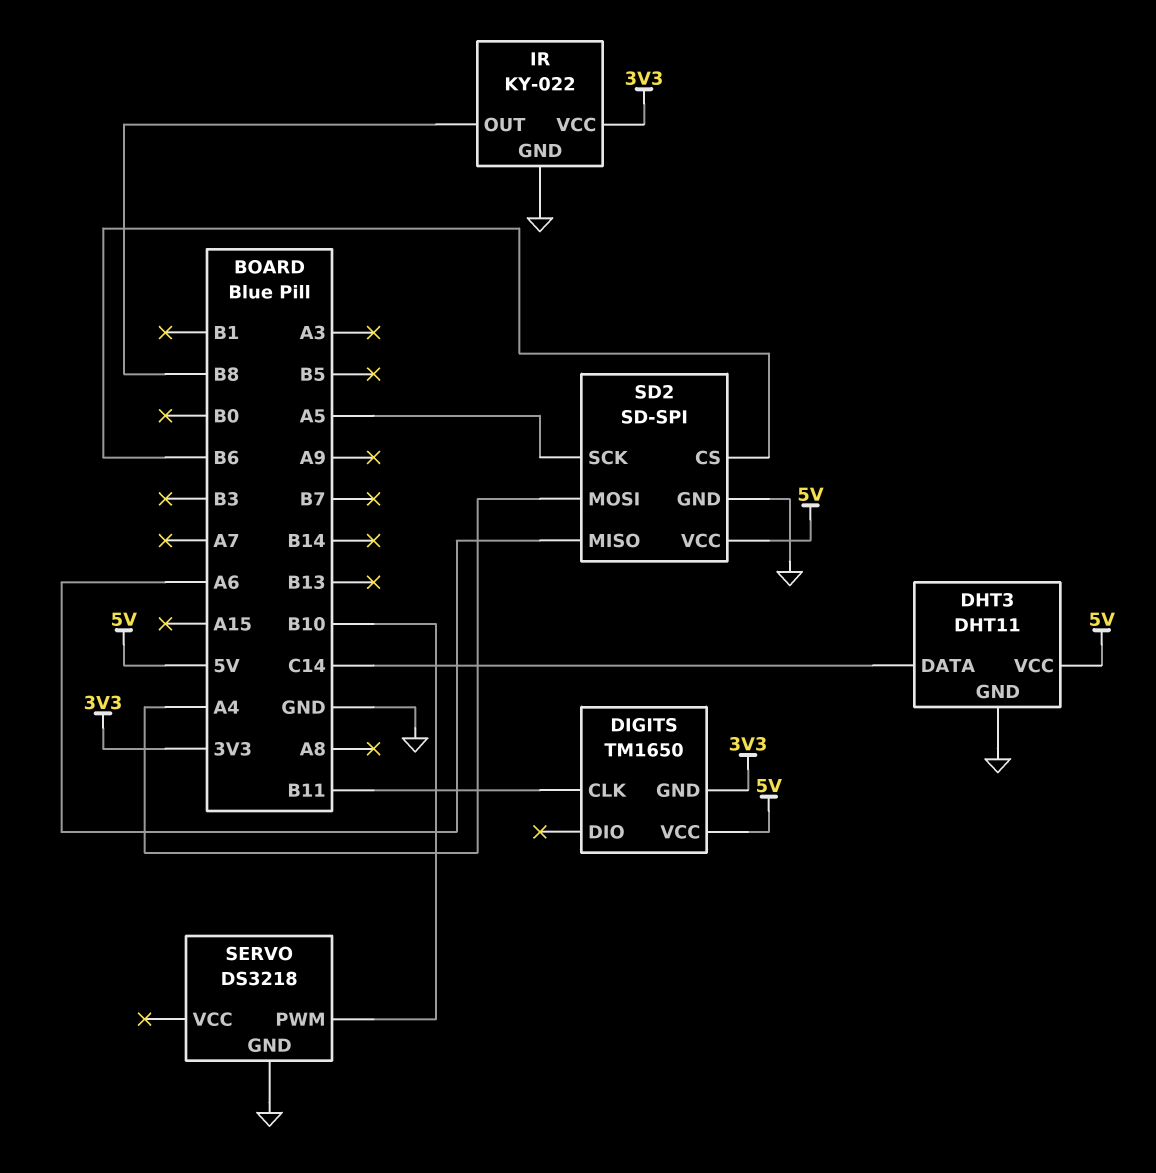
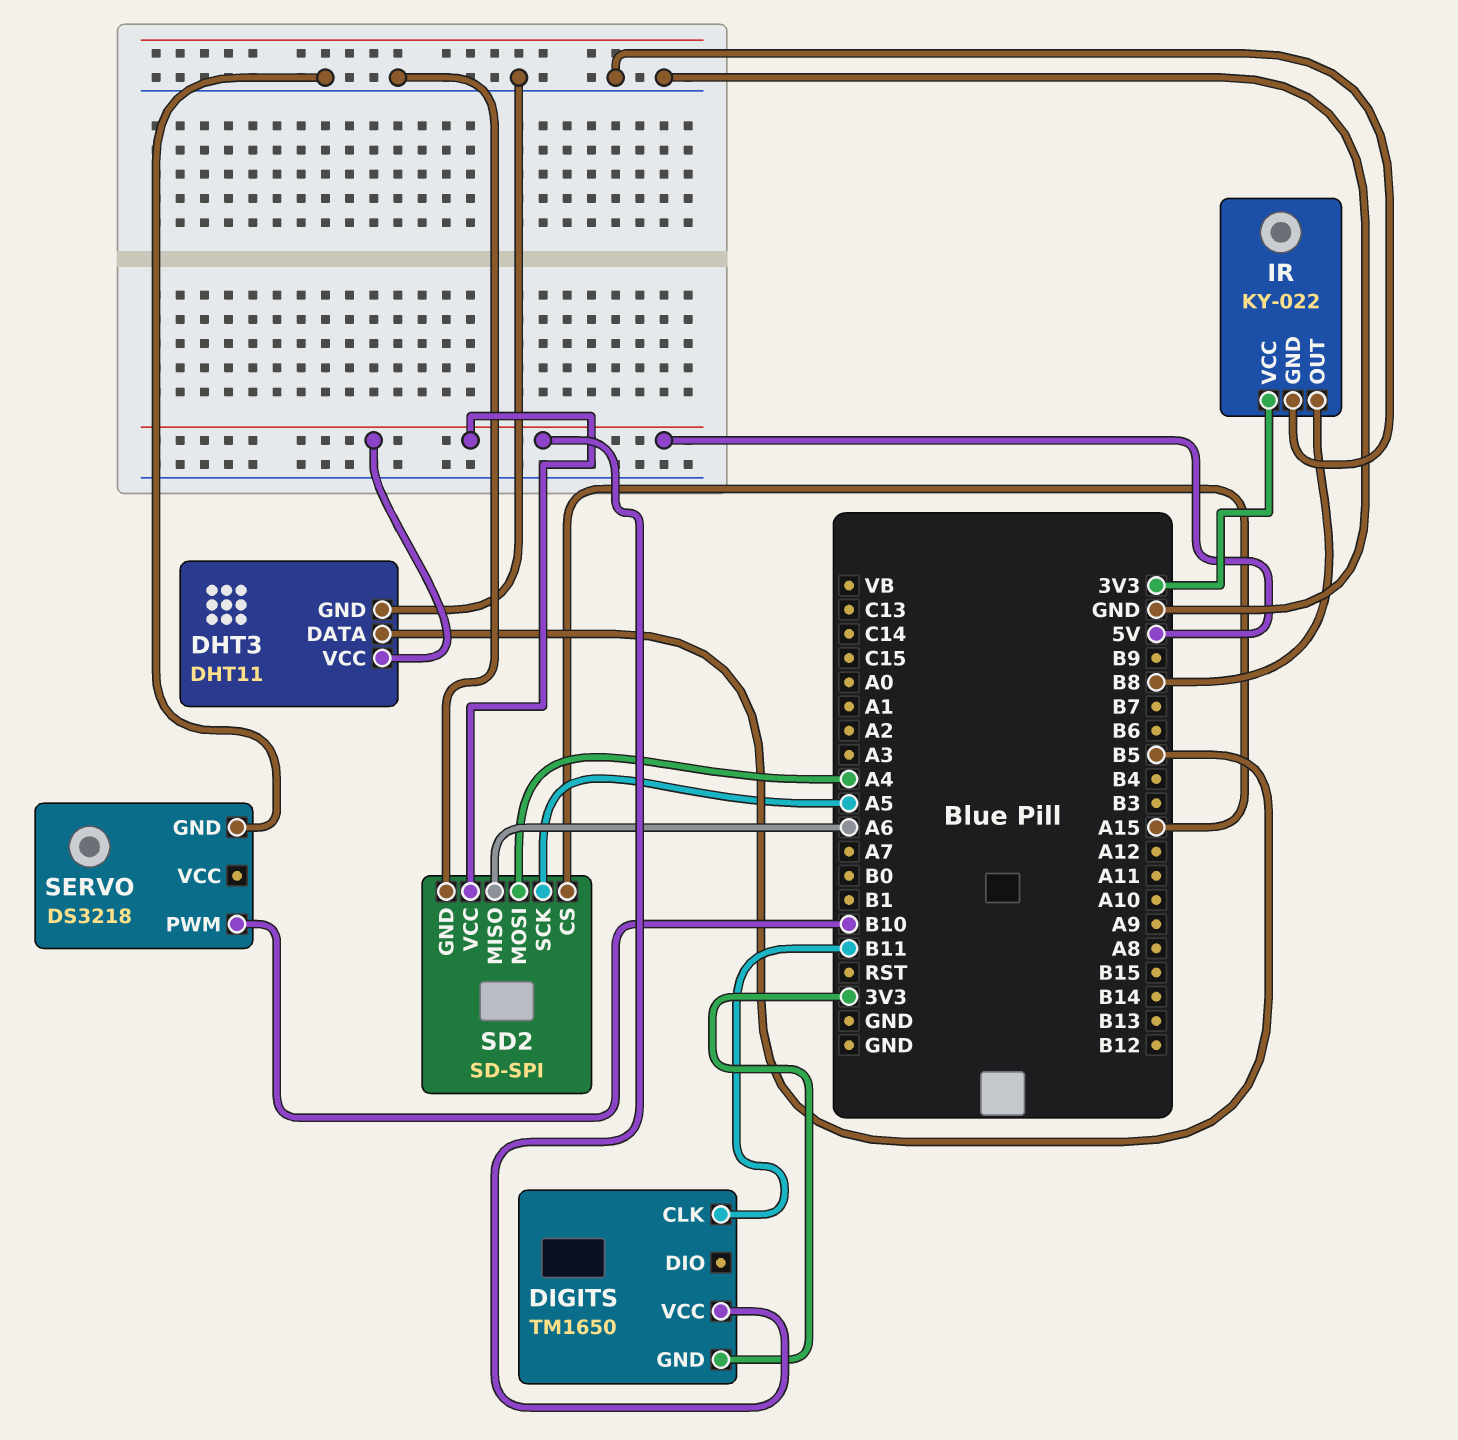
DHT3 pin DATA: C14 -> B5
SD2 pin CS: B6 -> A15

